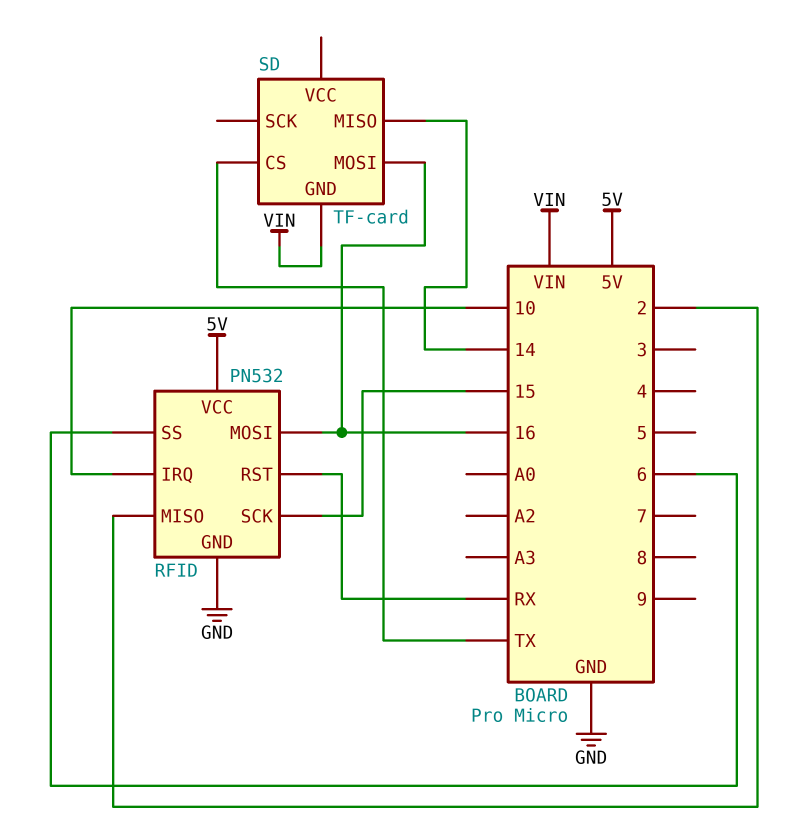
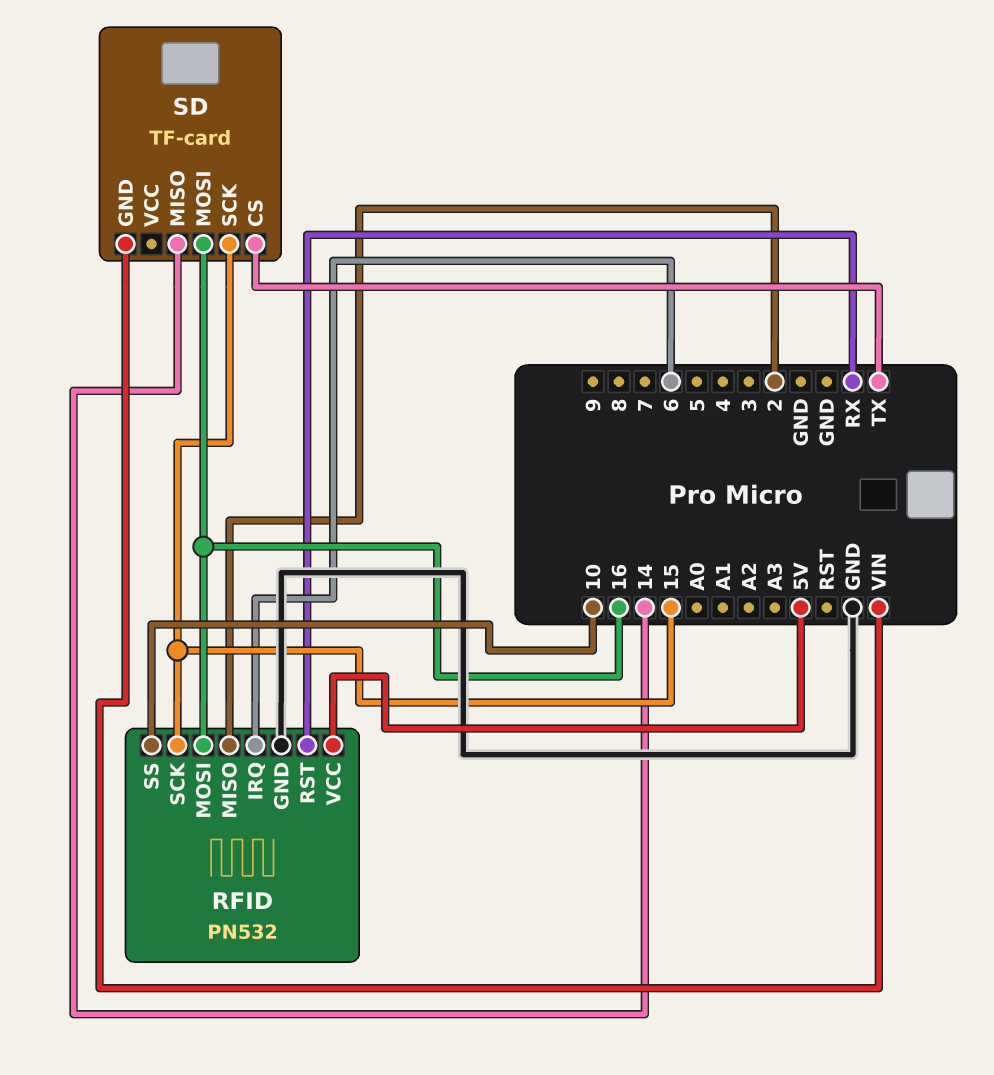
RFID pin IRQ: 10 -> 6
RFID pin SS: 6 -> 10
SD pin SCK: none -> 15

